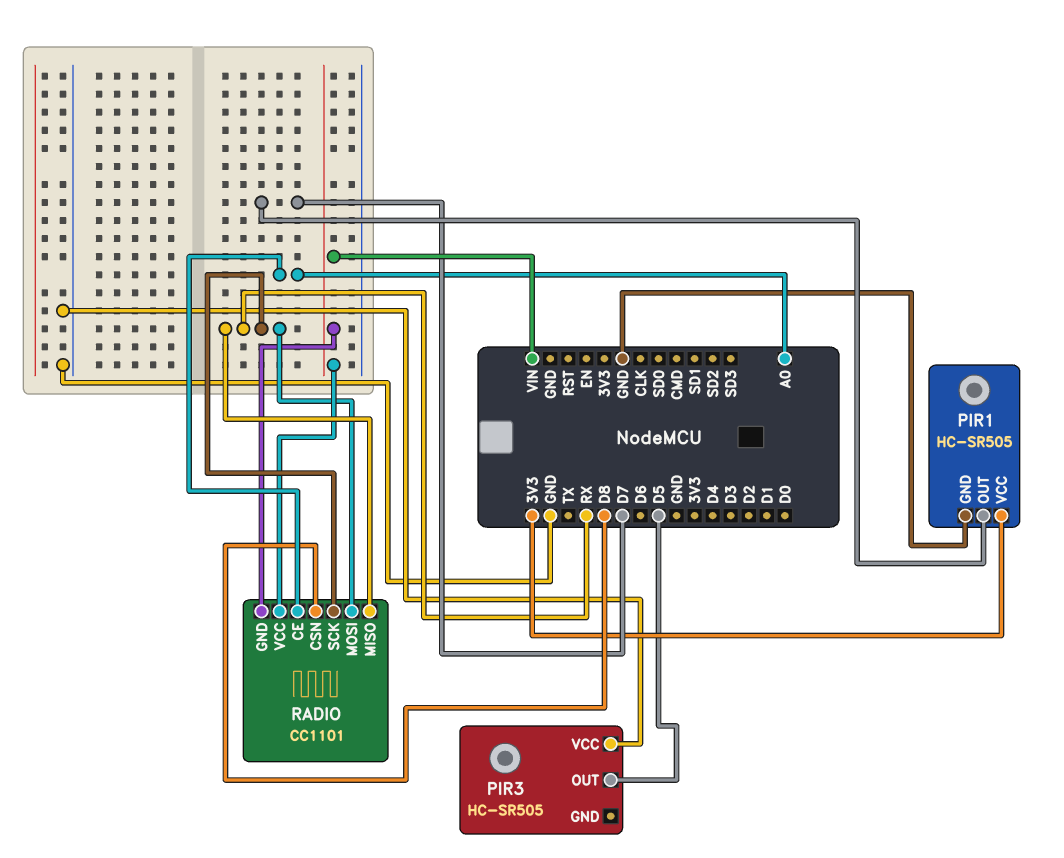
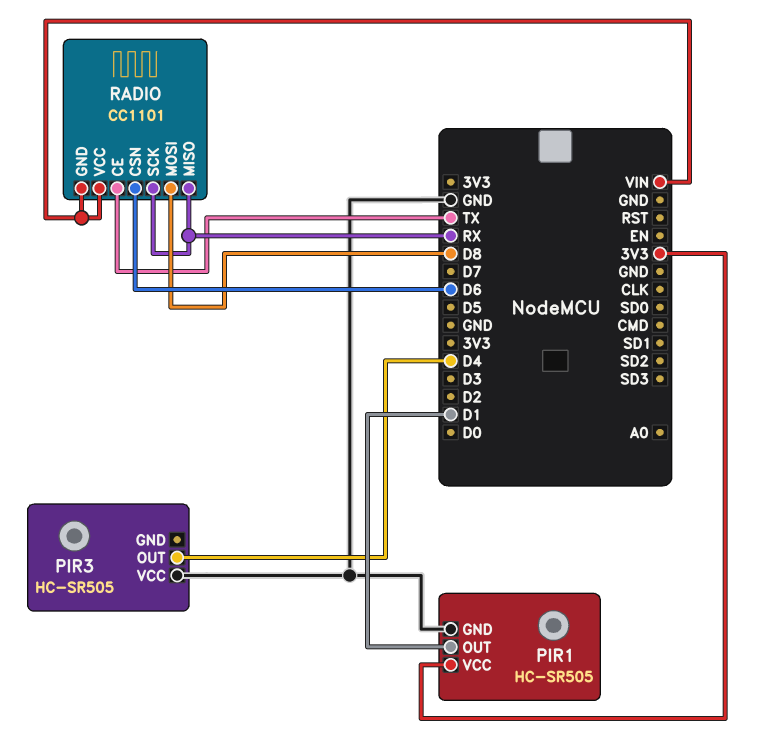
PIR1 pin OUT: D7 -> D1
PIR3 pin OUT: D5 -> D4
RADIO pin CE: A0 -> TX
RADIO pin CSN: D8 -> D6
RADIO pin MOSI: RX -> D8

